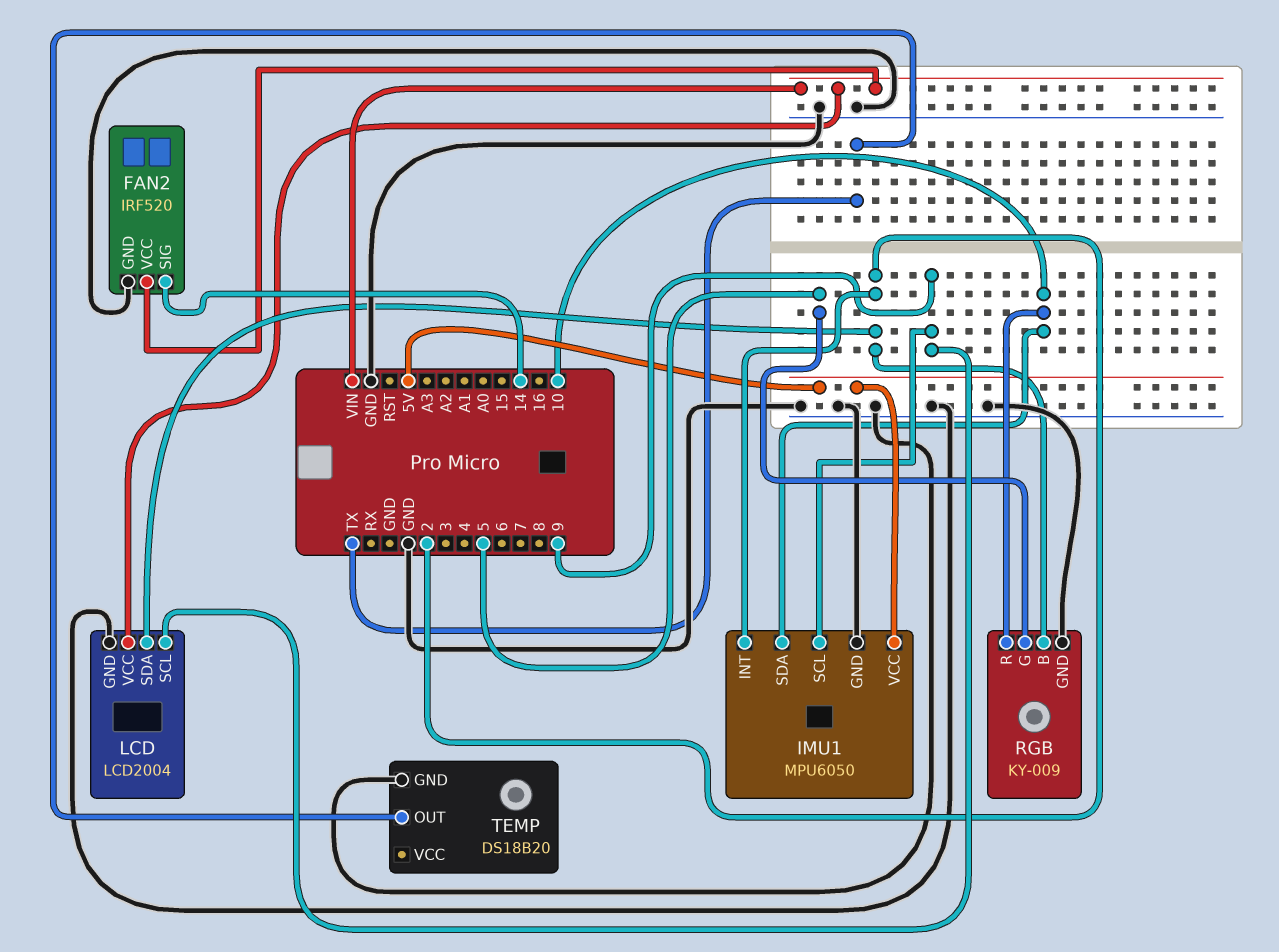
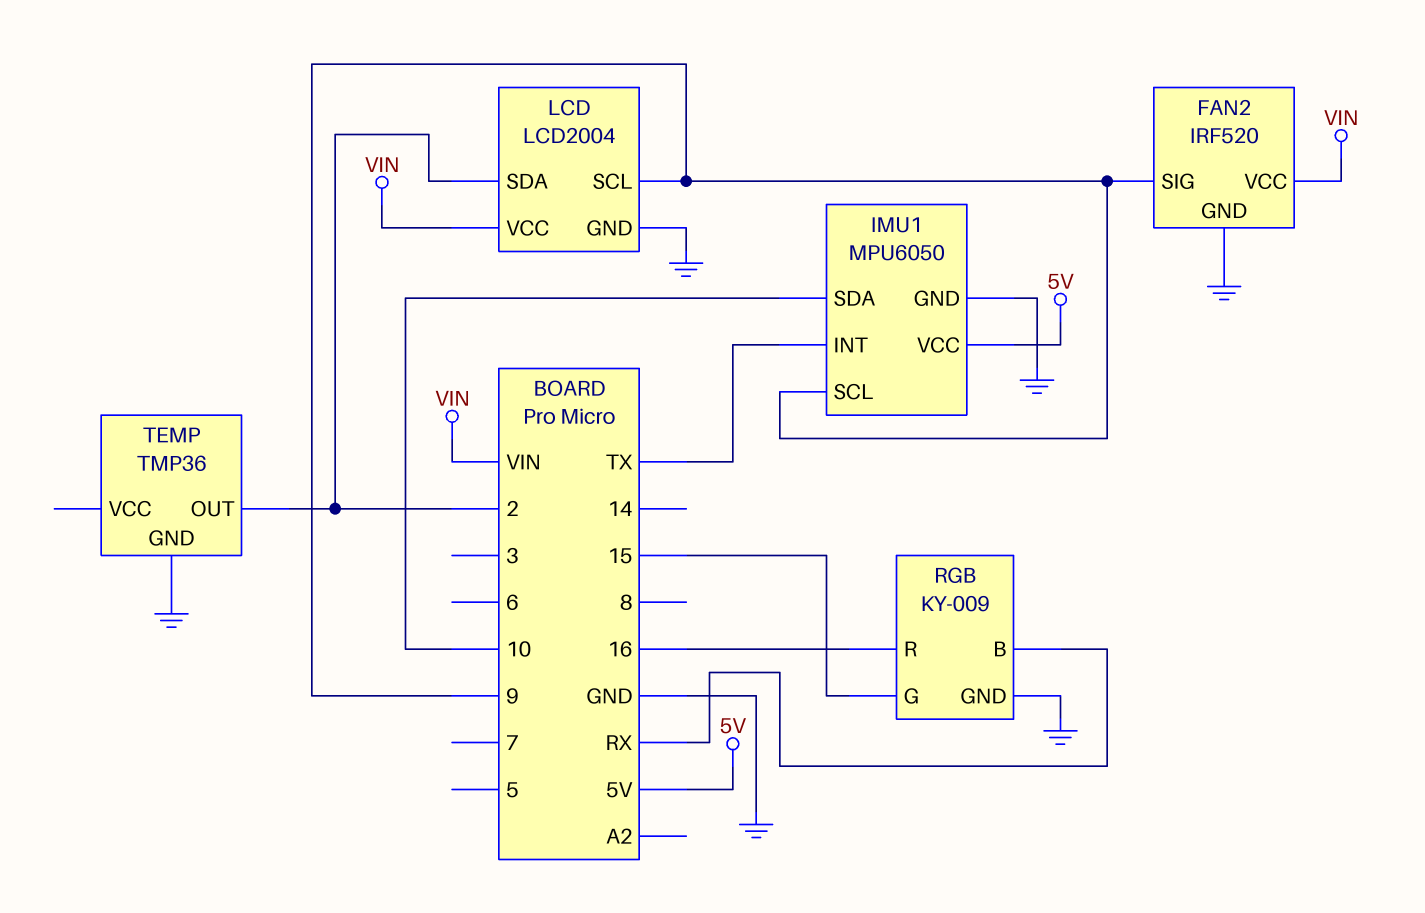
FAN2 pin SIG: 14 -> 9
IMU1 pin INT: 2 -> TX
RGB pin B: 2 -> RX
RGB pin G: 5 -> 15
RGB pin R: 10 -> 16
TEMP: DS18B20 -> TMP36
TEMP pin OUT: TX -> 2

